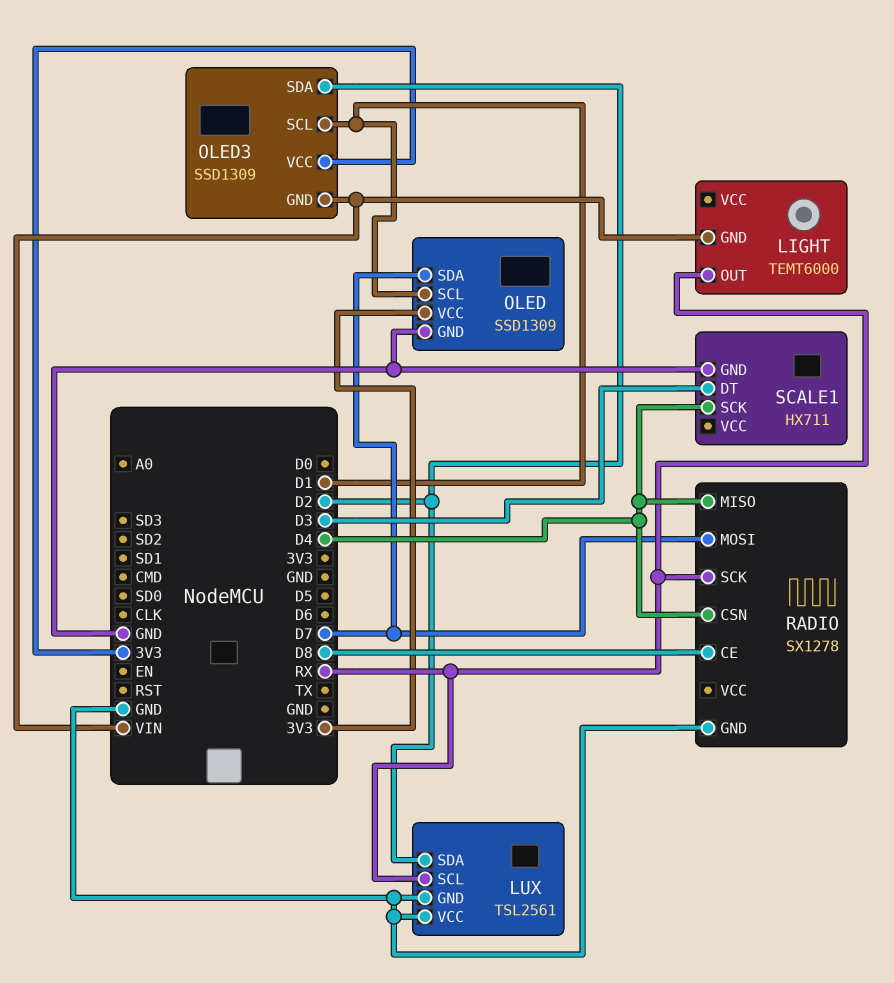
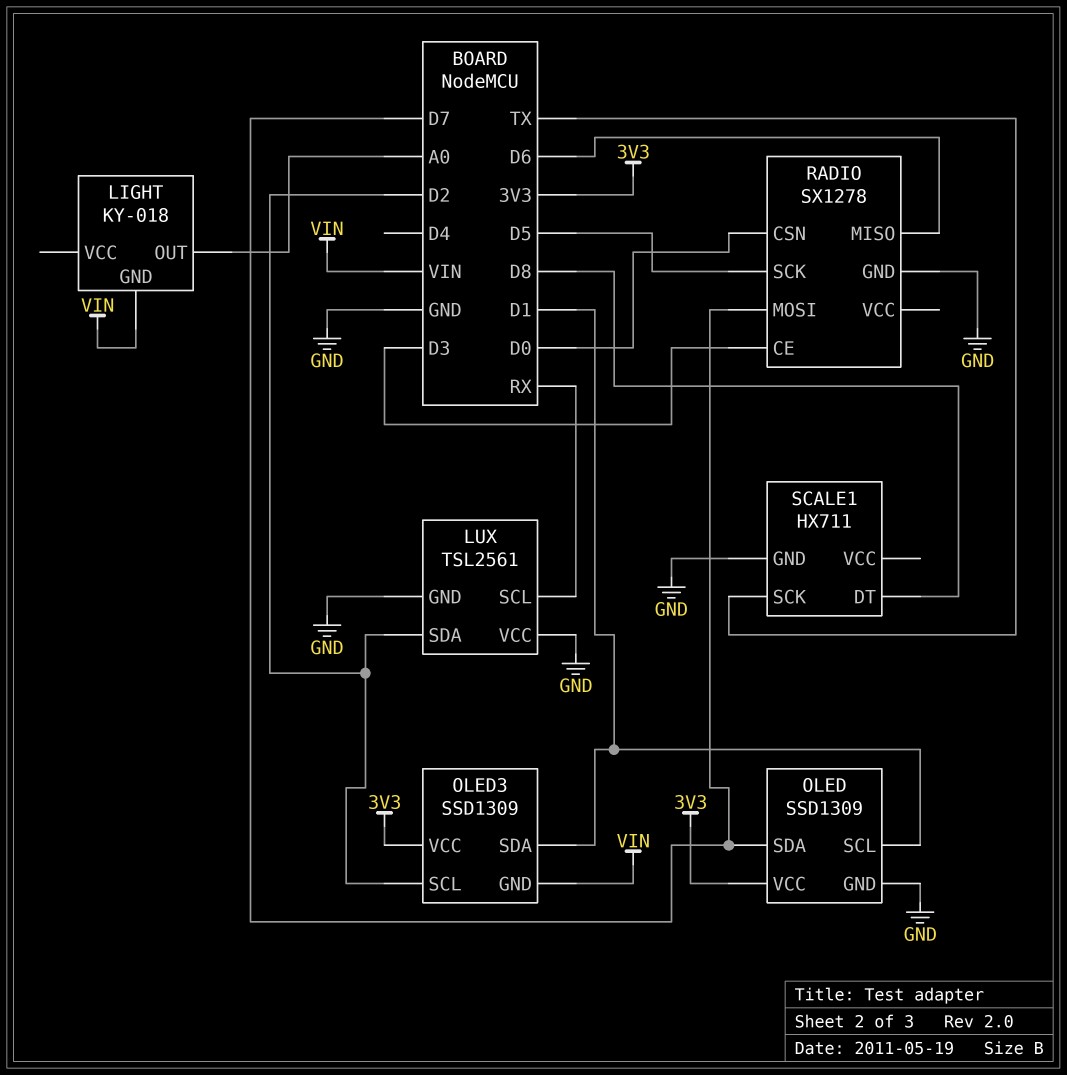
LIGHT: TEMT6000 -> KY-018
LIGHT pin OUT: RX -> A0
OLED3 pin SCL: D1 -> D2
OLED3 pin SDA: D2 -> D1
RADIO pin CE: D8 -> D3
RADIO pin CSN: D4 -> D0
RADIO pin MISO: D4 -> D6
RADIO pin SCK: RX -> D5
SCALE1 pin DT: D3 -> D8
SCALE1 pin SCK: D4 -> TX

